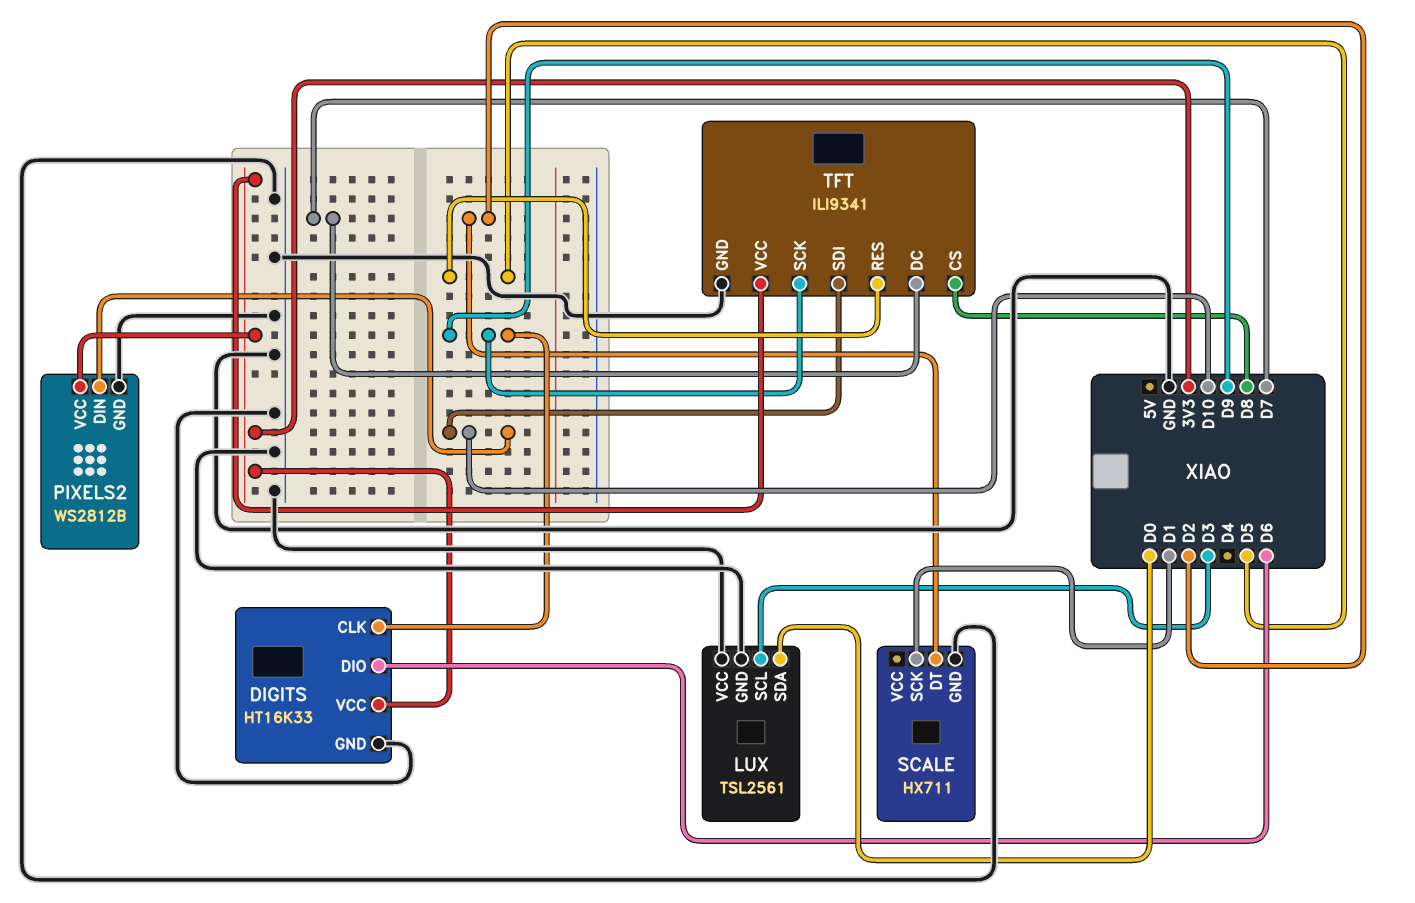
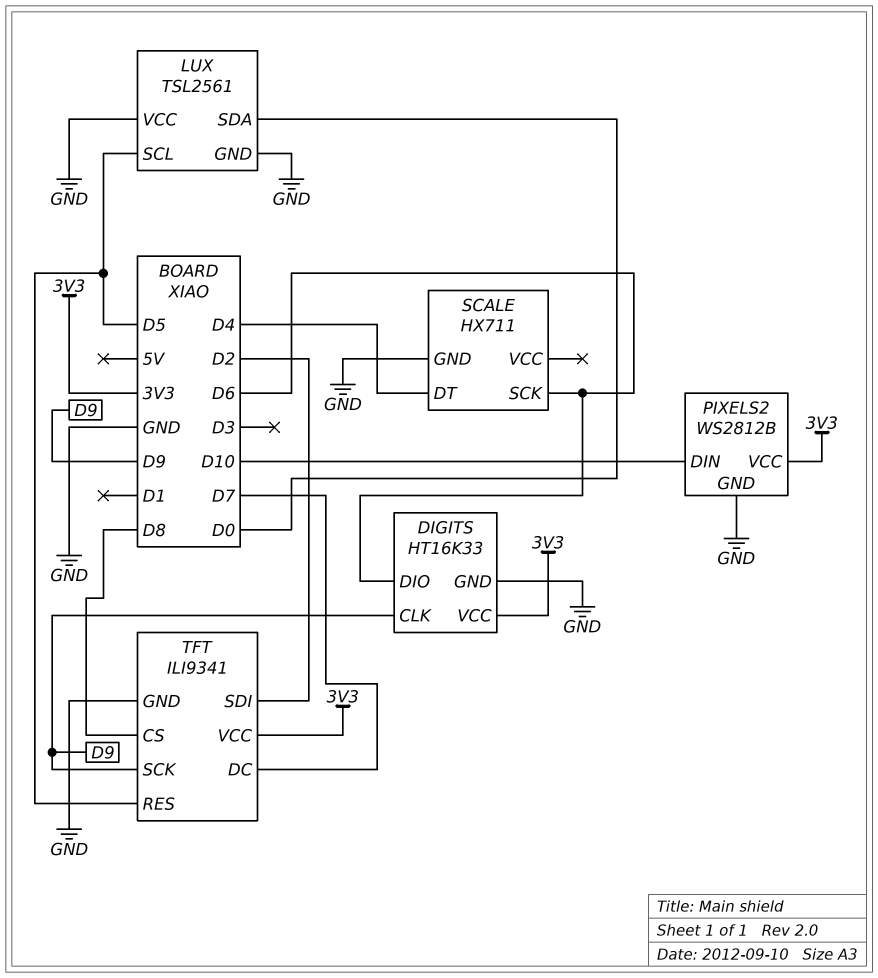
LUX pin SCL: D3 -> D5
SCALE pin DT: D2 -> D4
SCALE pin SCK: D1 -> D6
TFT pin SDI: D10 -> D2

